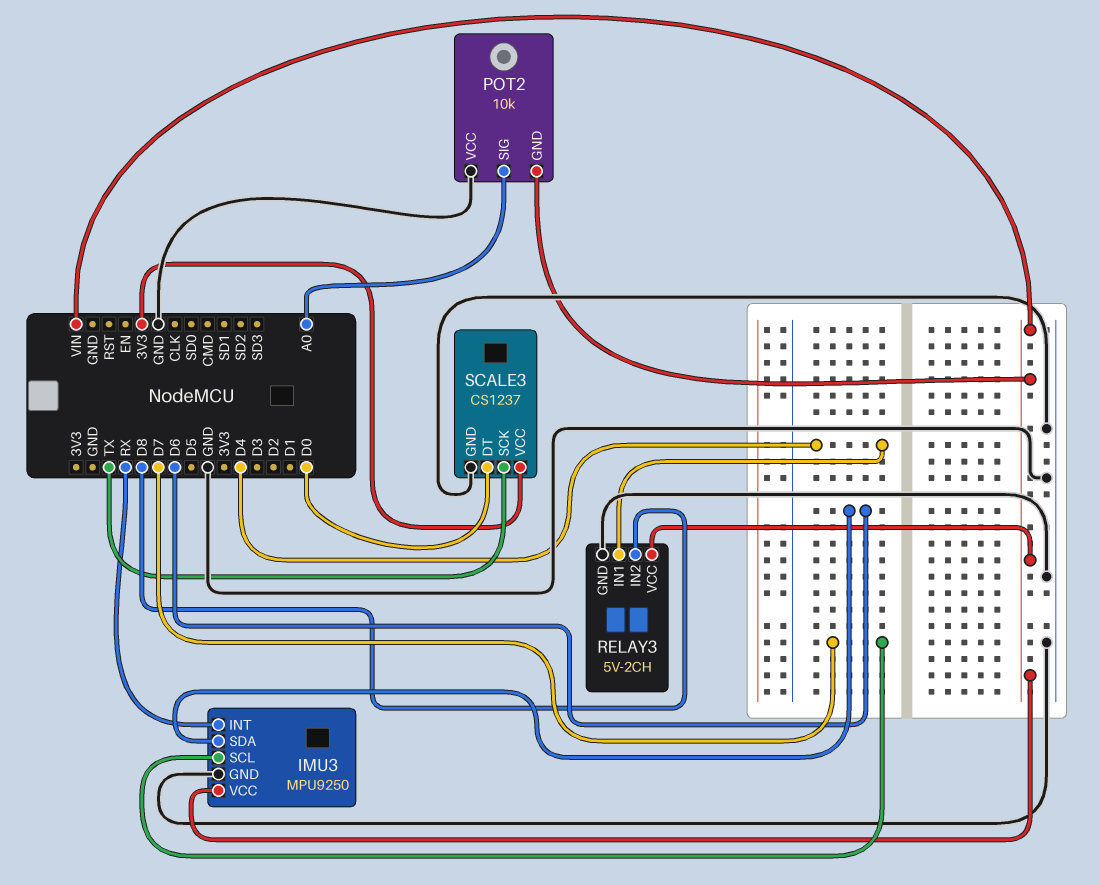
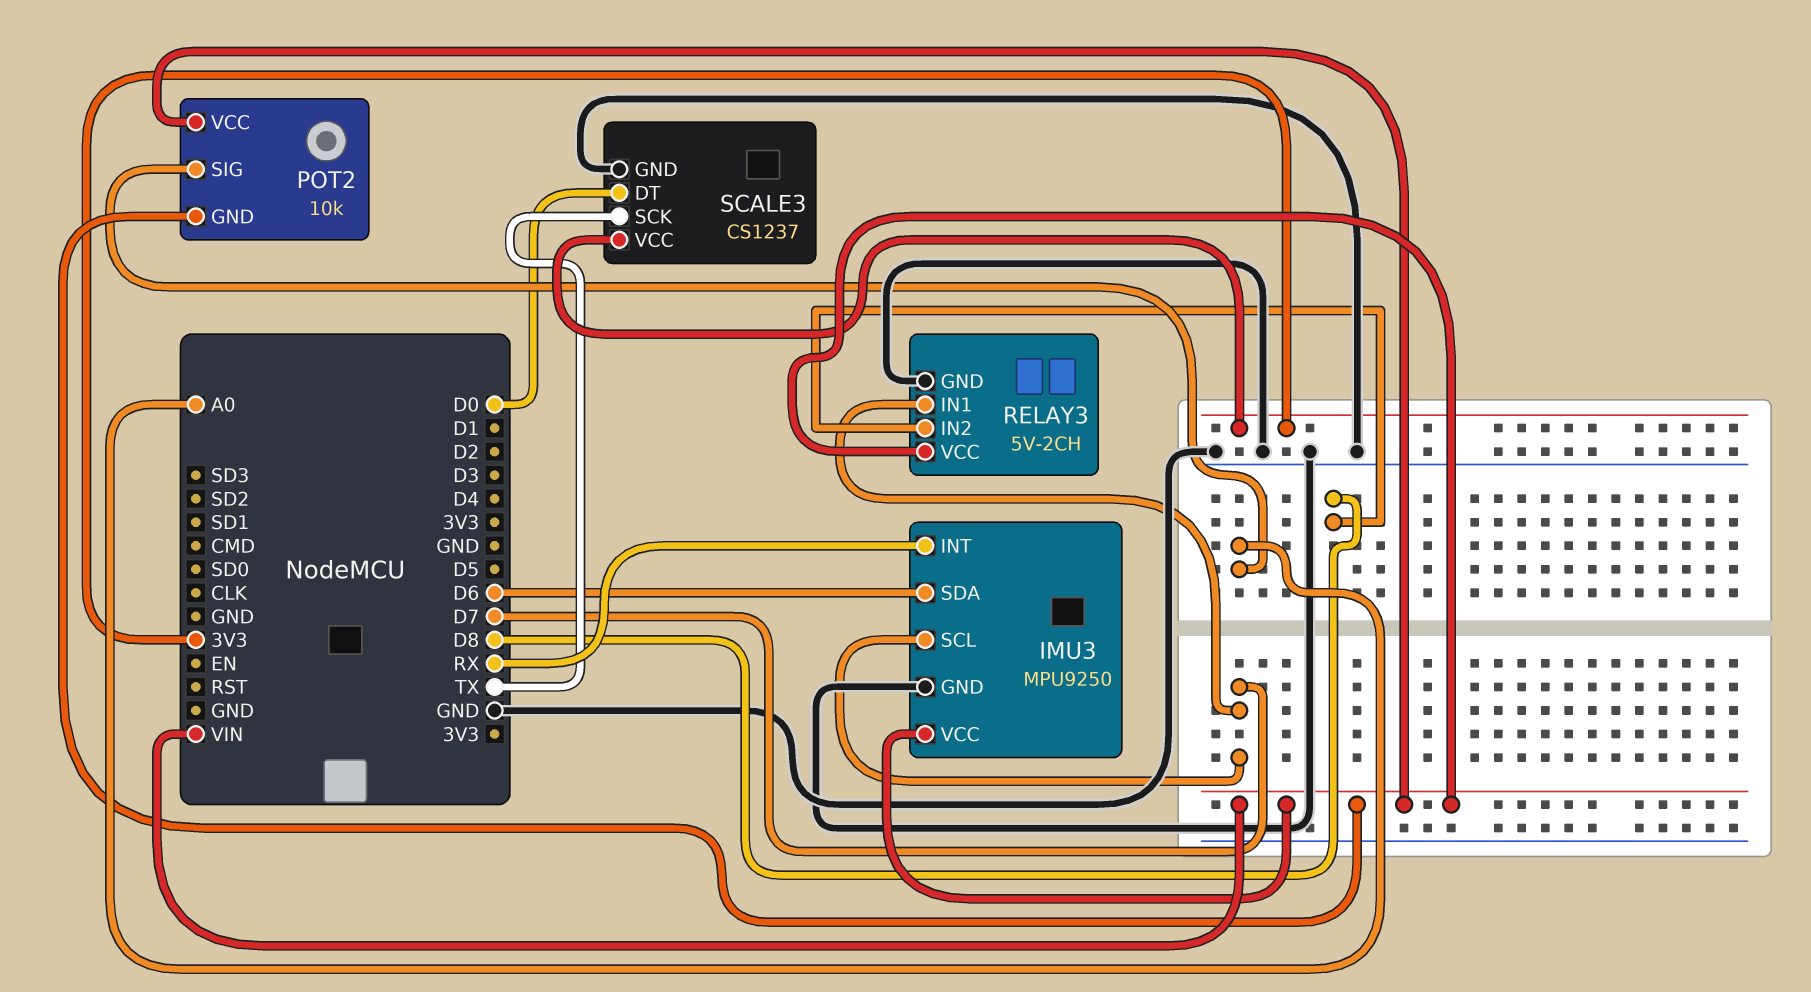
POT2 pin VCC: GND -> VIN
RELAY3 pin IN1: D4 -> D7

